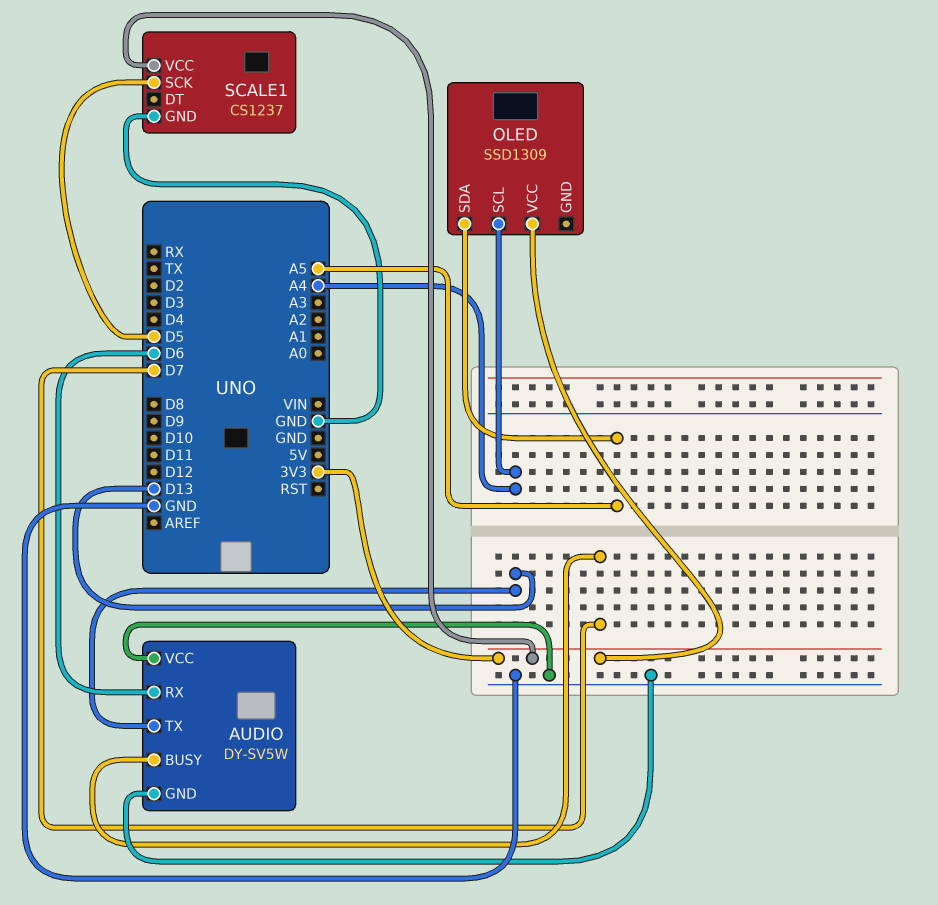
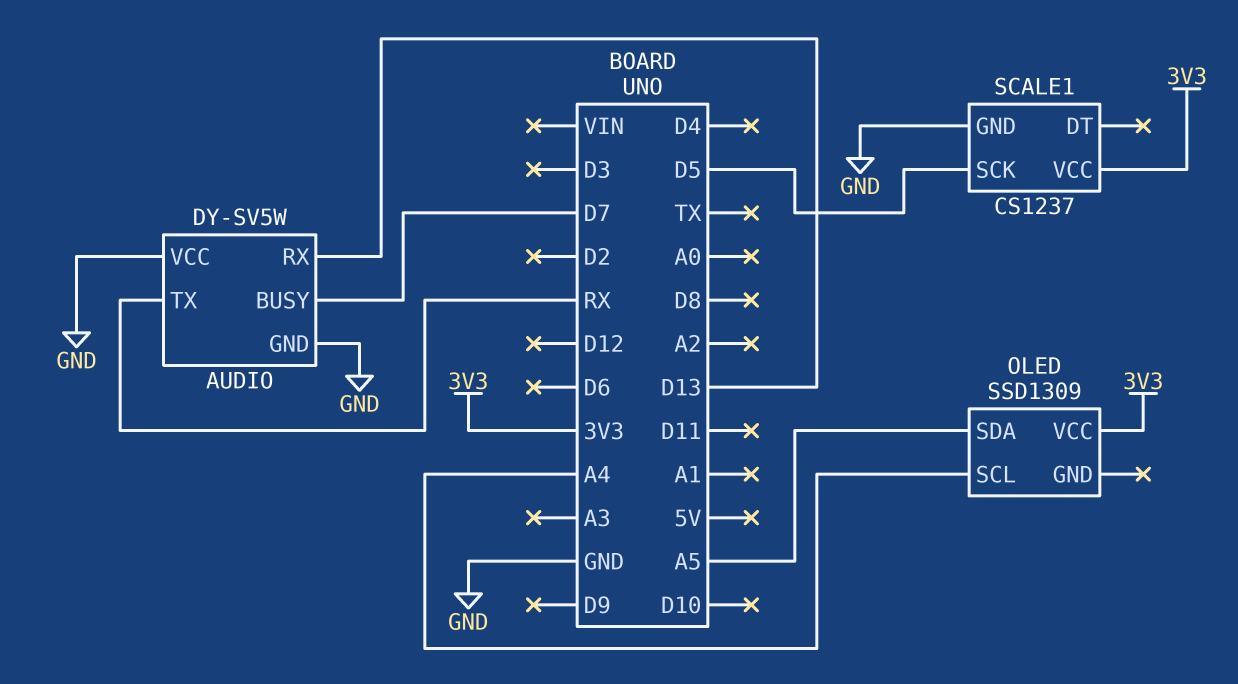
AUDIO pin RX: D6 -> D13
AUDIO pin TX: D13 -> RX

